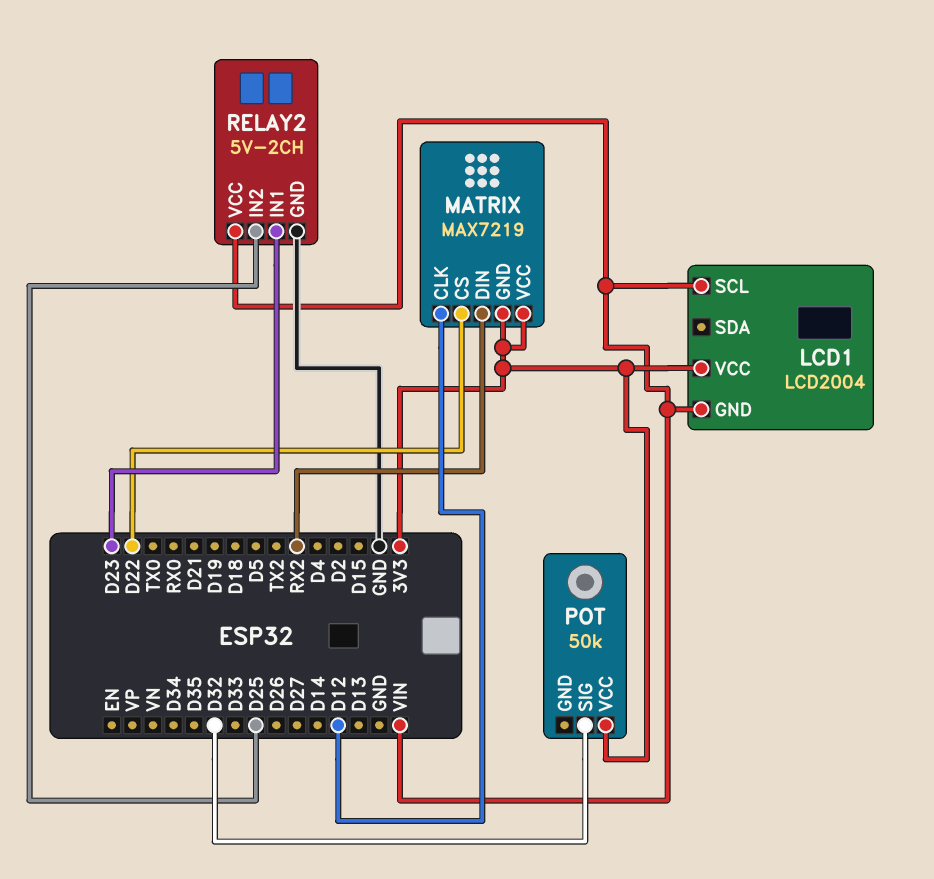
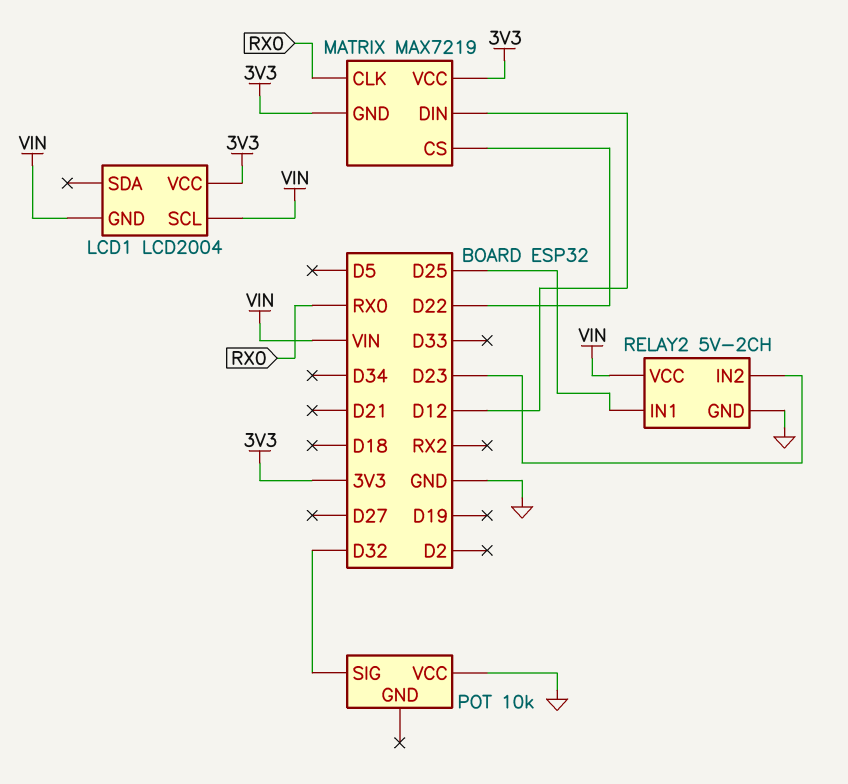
MATRIX pin CLK: D12 -> RX0
MATRIX pin DIN: RX2 -> D12
POT: 50k -> 10k
POT pin VCC: 3V3 -> GND
RELAY2 pin IN1: D23 -> D25
RELAY2 pin IN2: D25 -> D23

